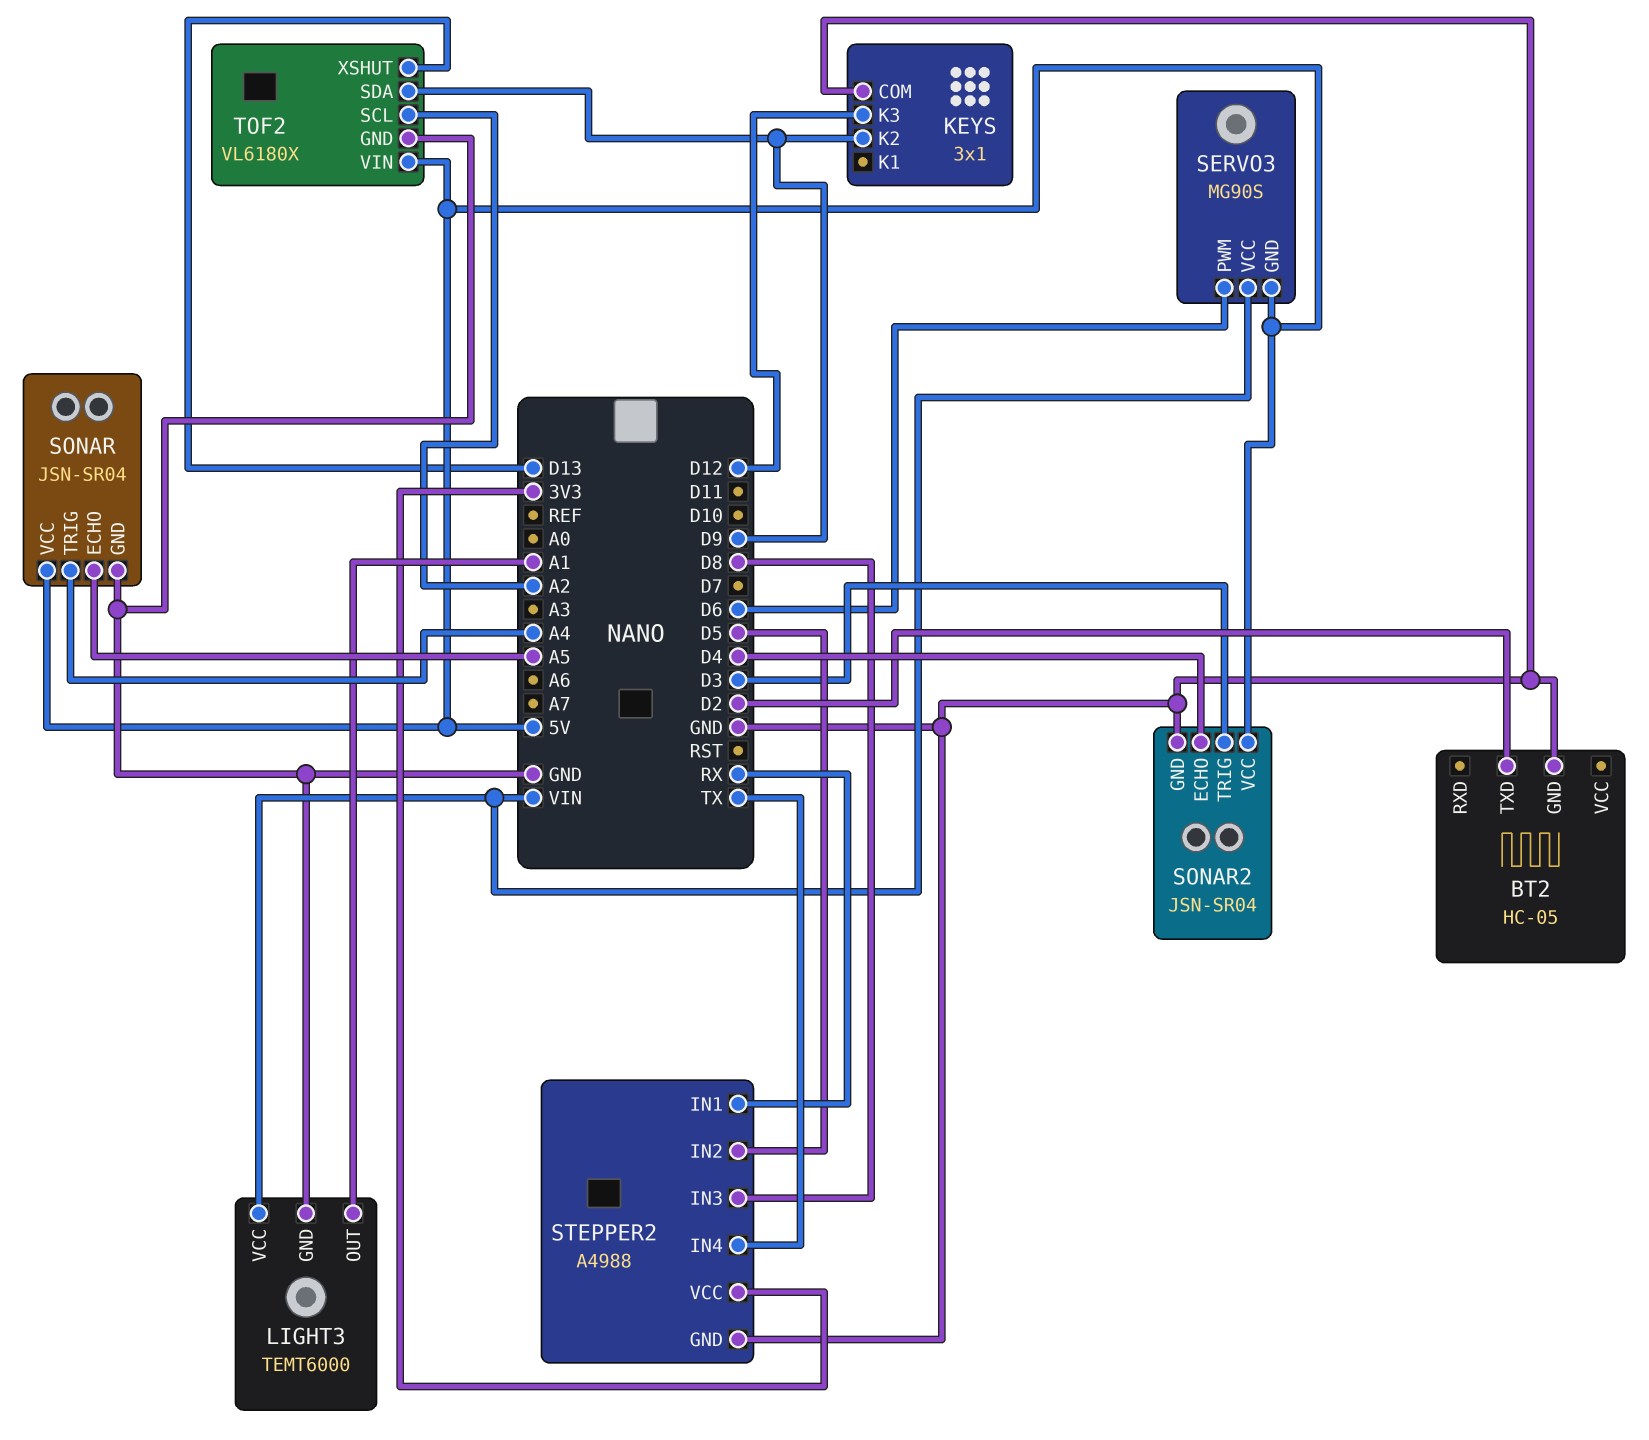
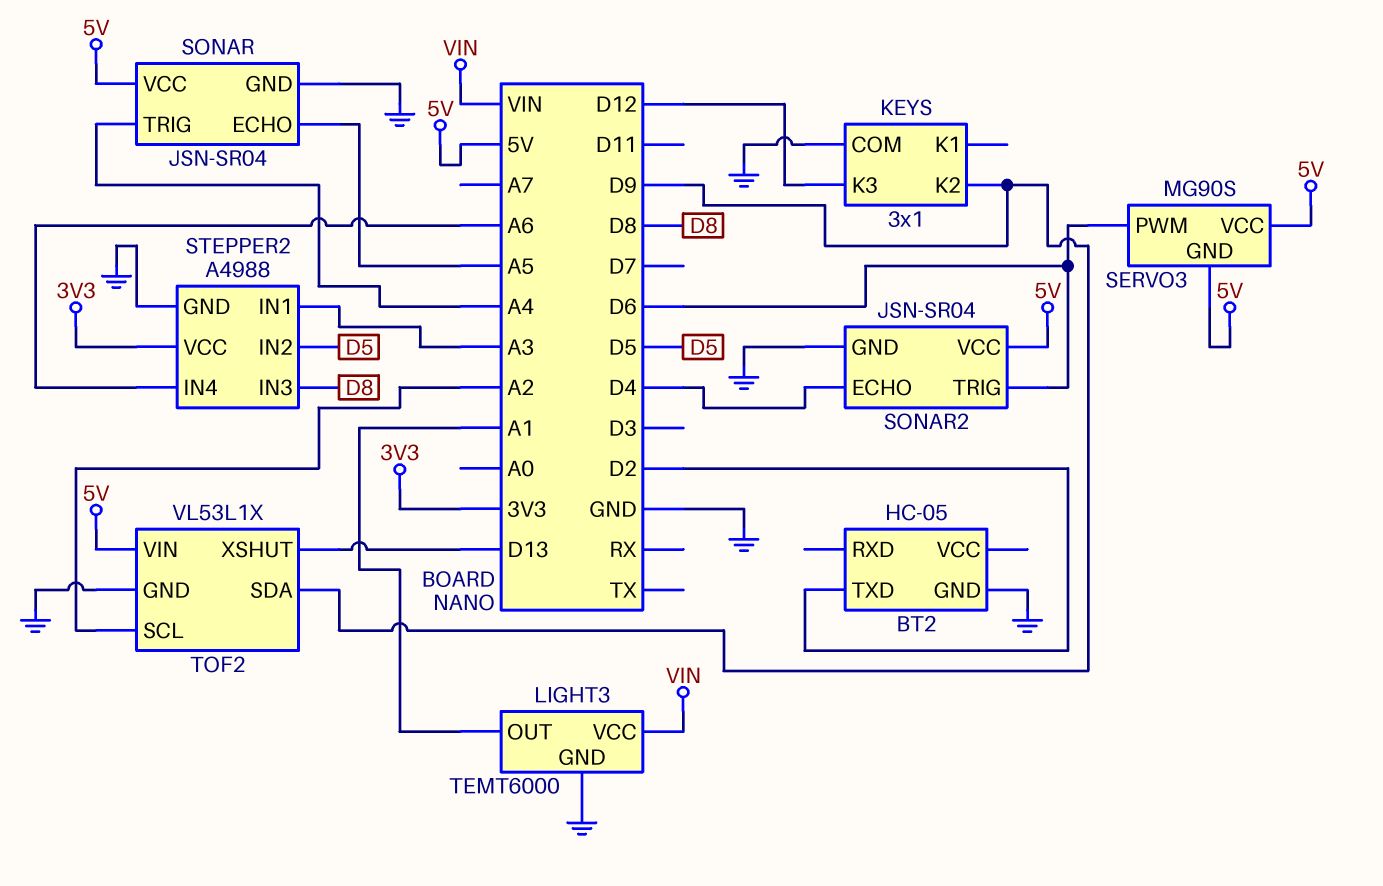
SERVO3 pin VCC: VIN -> 5V
SONAR2 pin TRIG: D3 -> D6
STEPPER2 pin IN1: RX -> A3
STEPPER2 pin IN4: TX -> A6
TOF2: VL6180X -> VL53L1X

